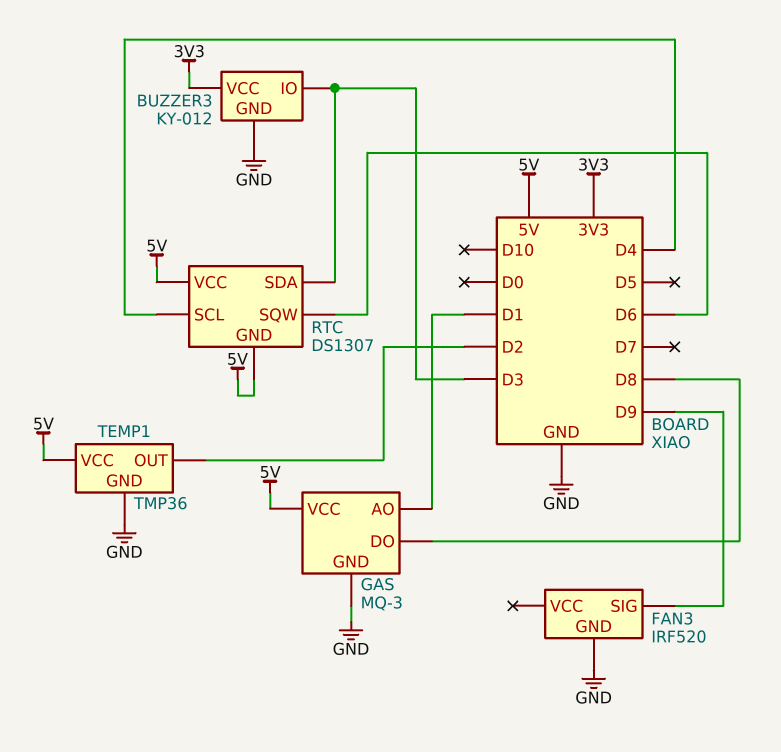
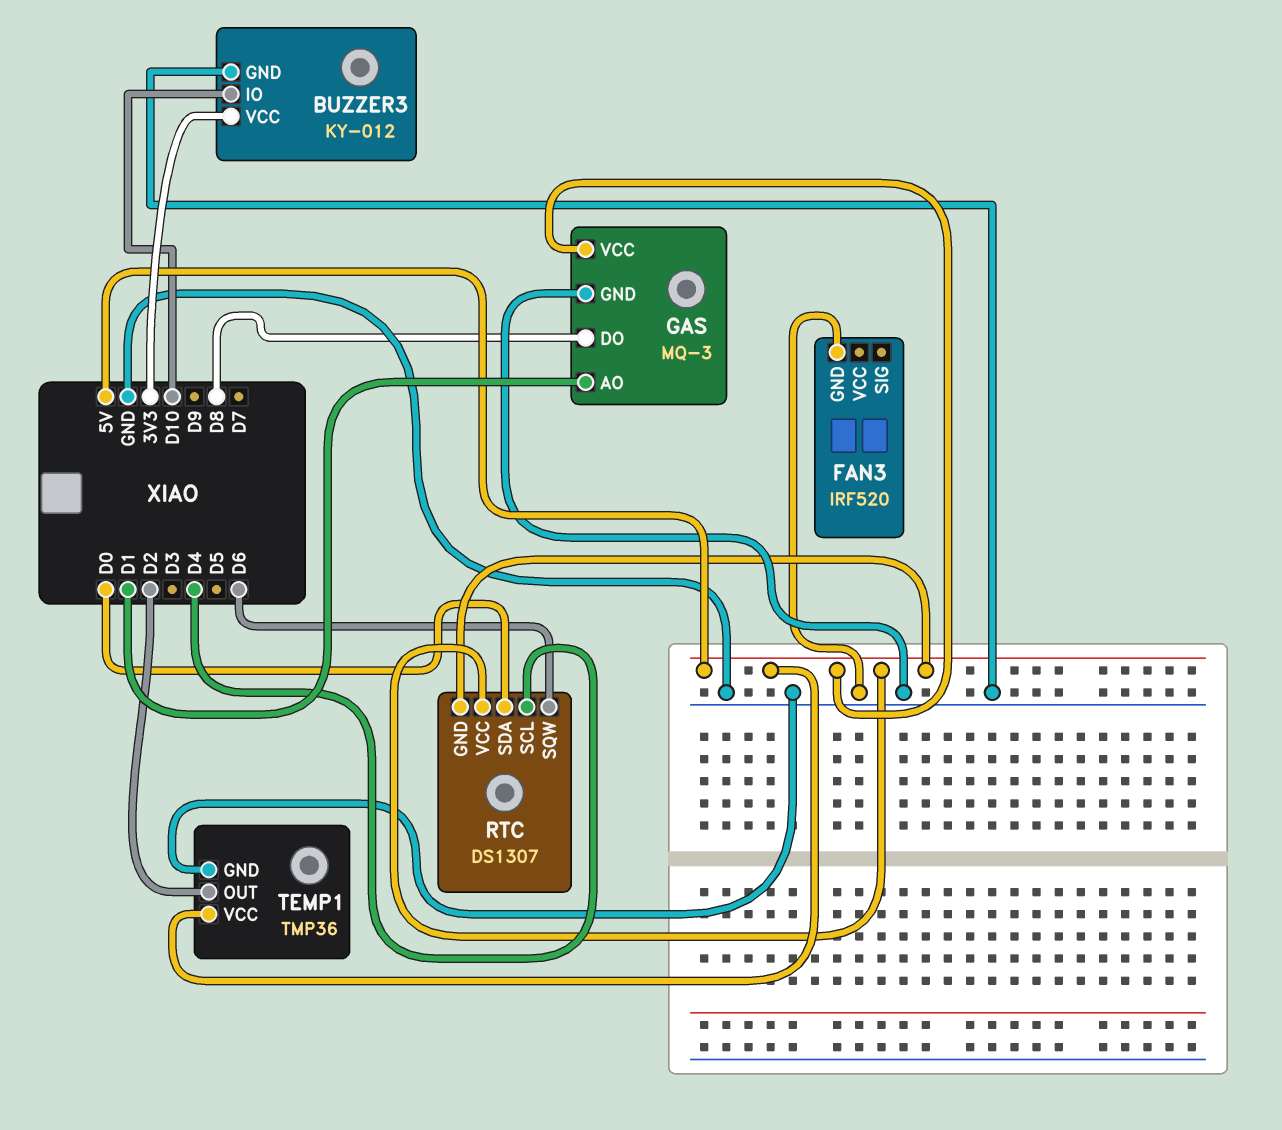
BUZZER3 pin IO: D3 -> D10
FAN3 pin SIG: D9 -> none
RTC pin SDA: D3 -> D0

